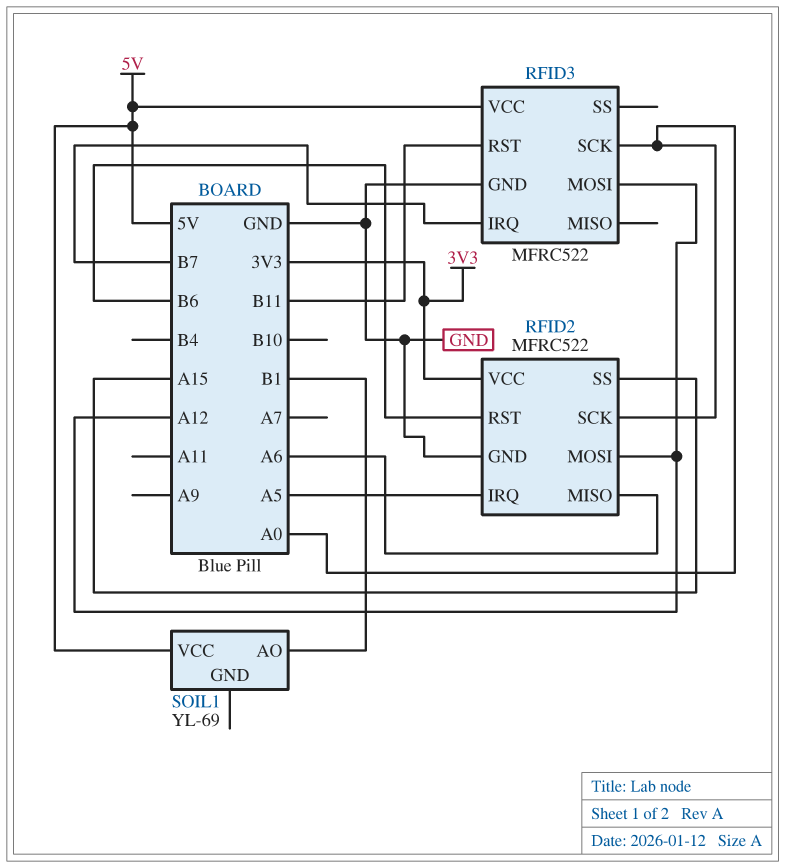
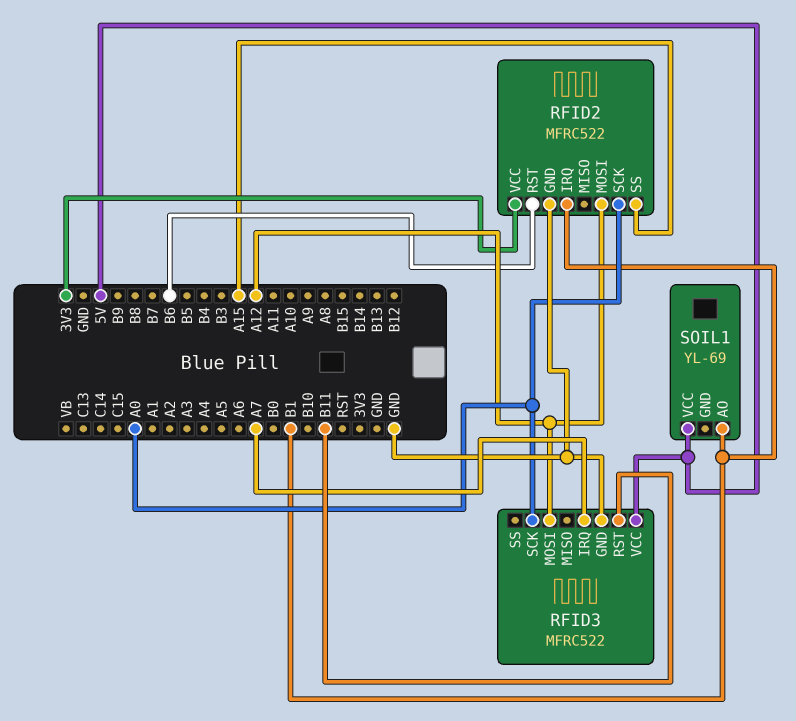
RFID2 pin IRQ: A5 -> B1
RFID2 pin MISO: A6 -> none
RFID3 pin IRQ: B7 -> A7

